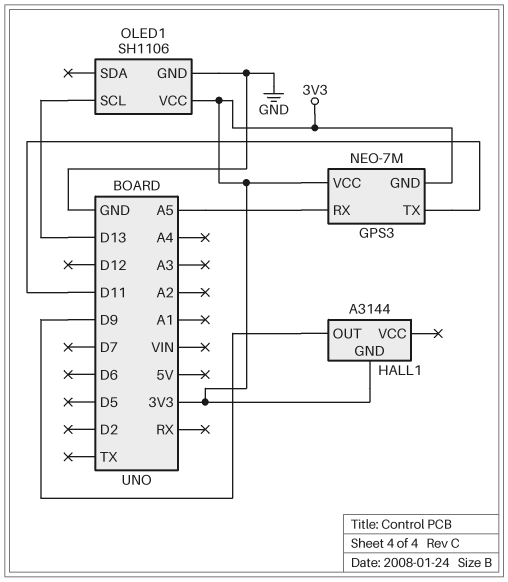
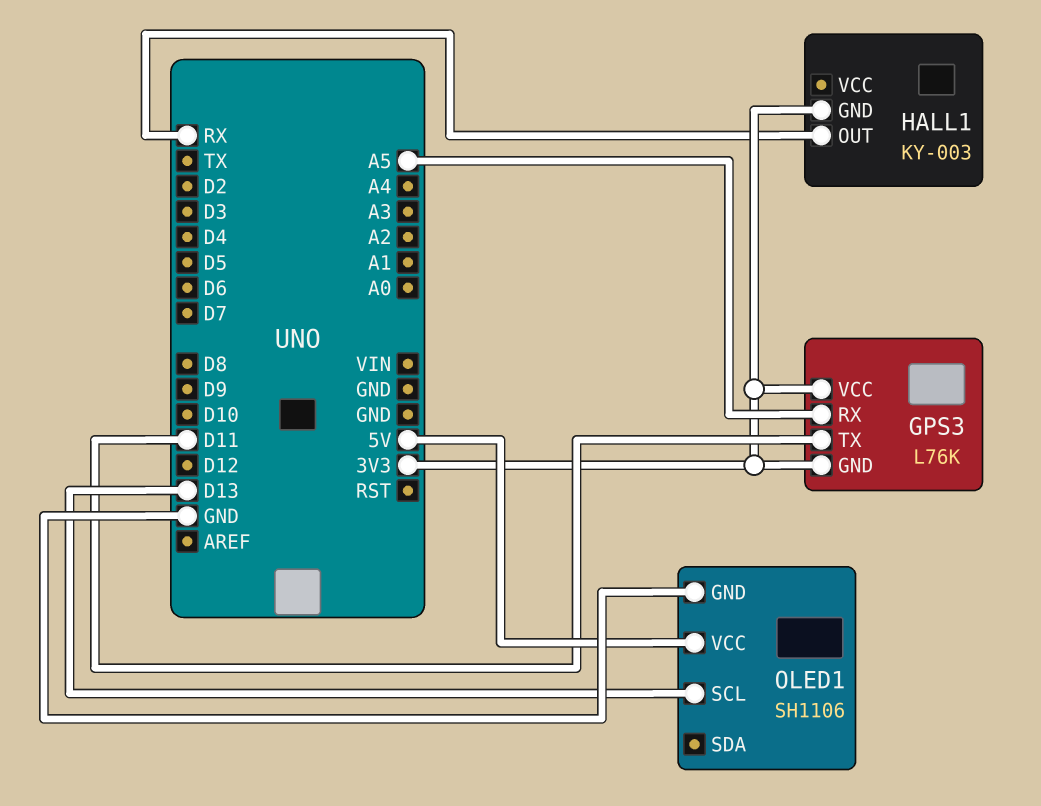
GPS3: NEO-7M -> L76K
HALL1: A3144 -> KY-003
HALL1 pin OUT: D9 -> RX
OLED1 pin VCC: 3V3 -> 5V

